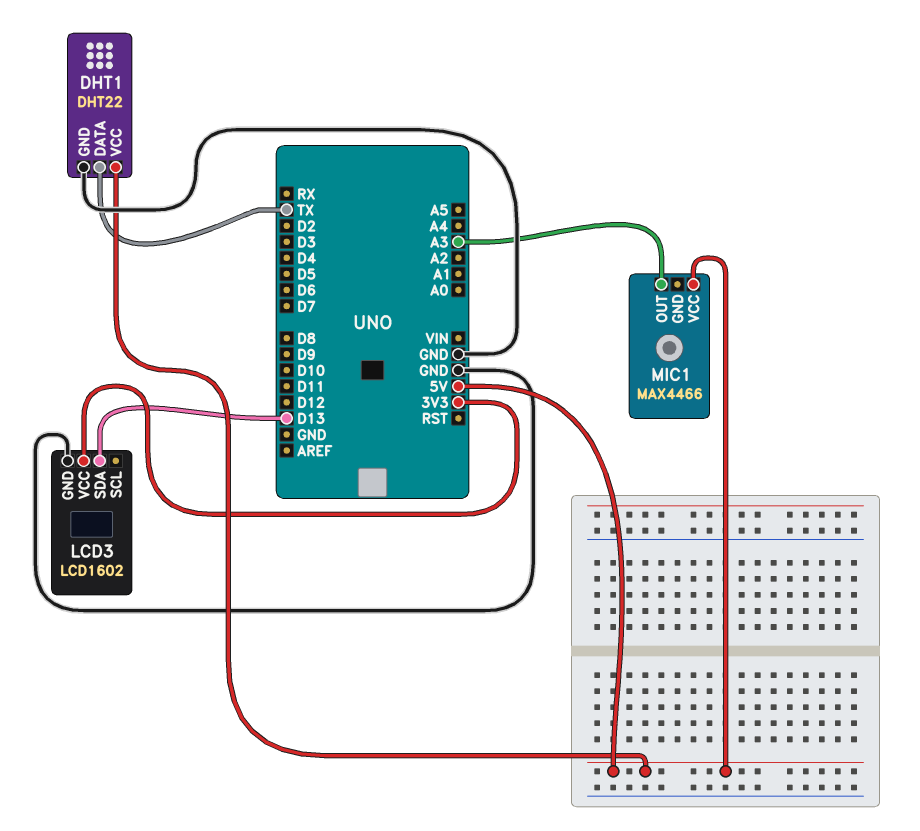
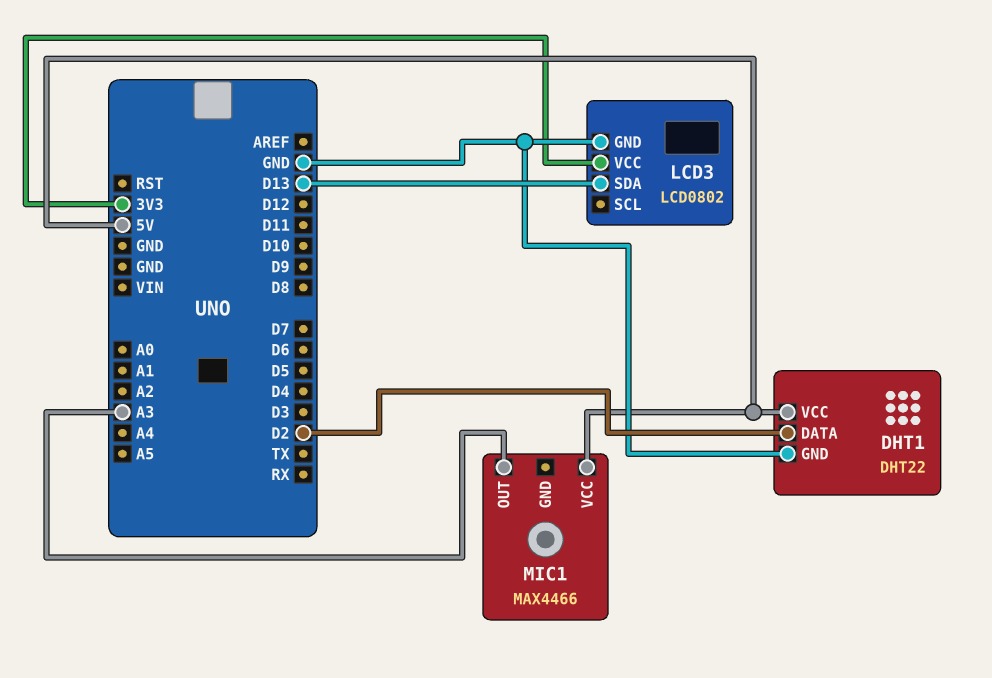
DHT1 pin DATA: TX -> D2
LCD3: LCD1602 -> LCD0802

